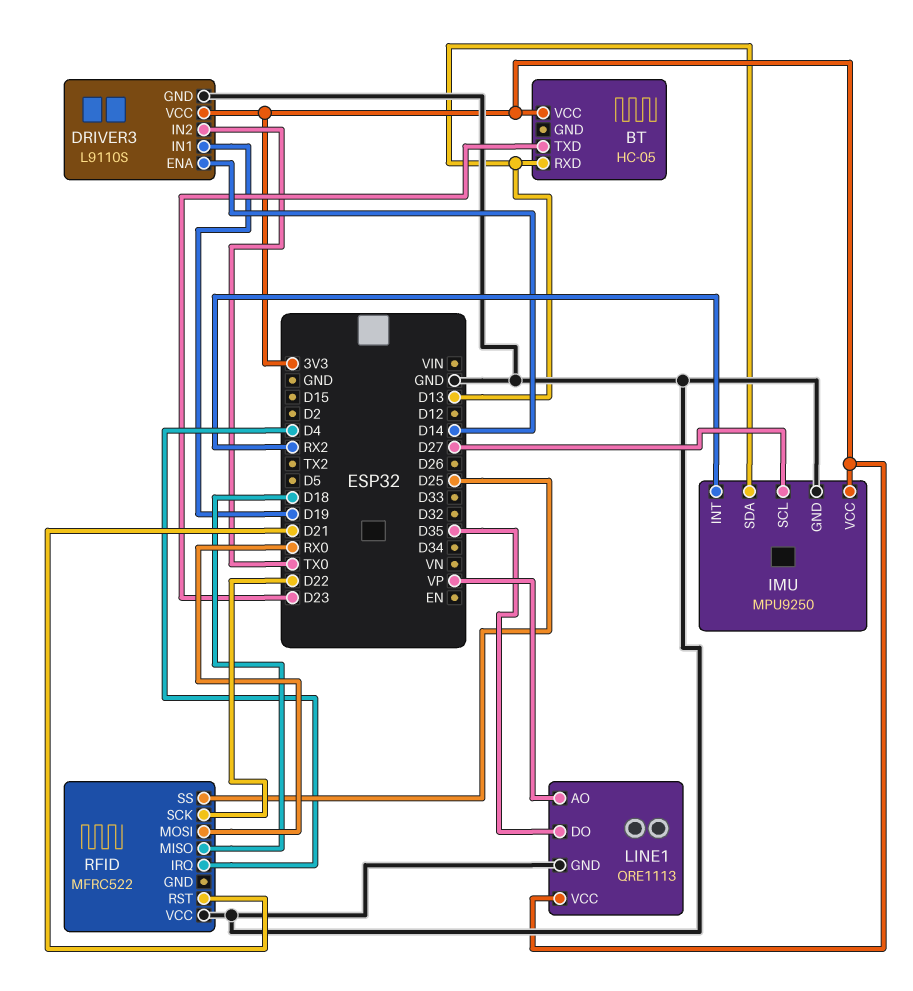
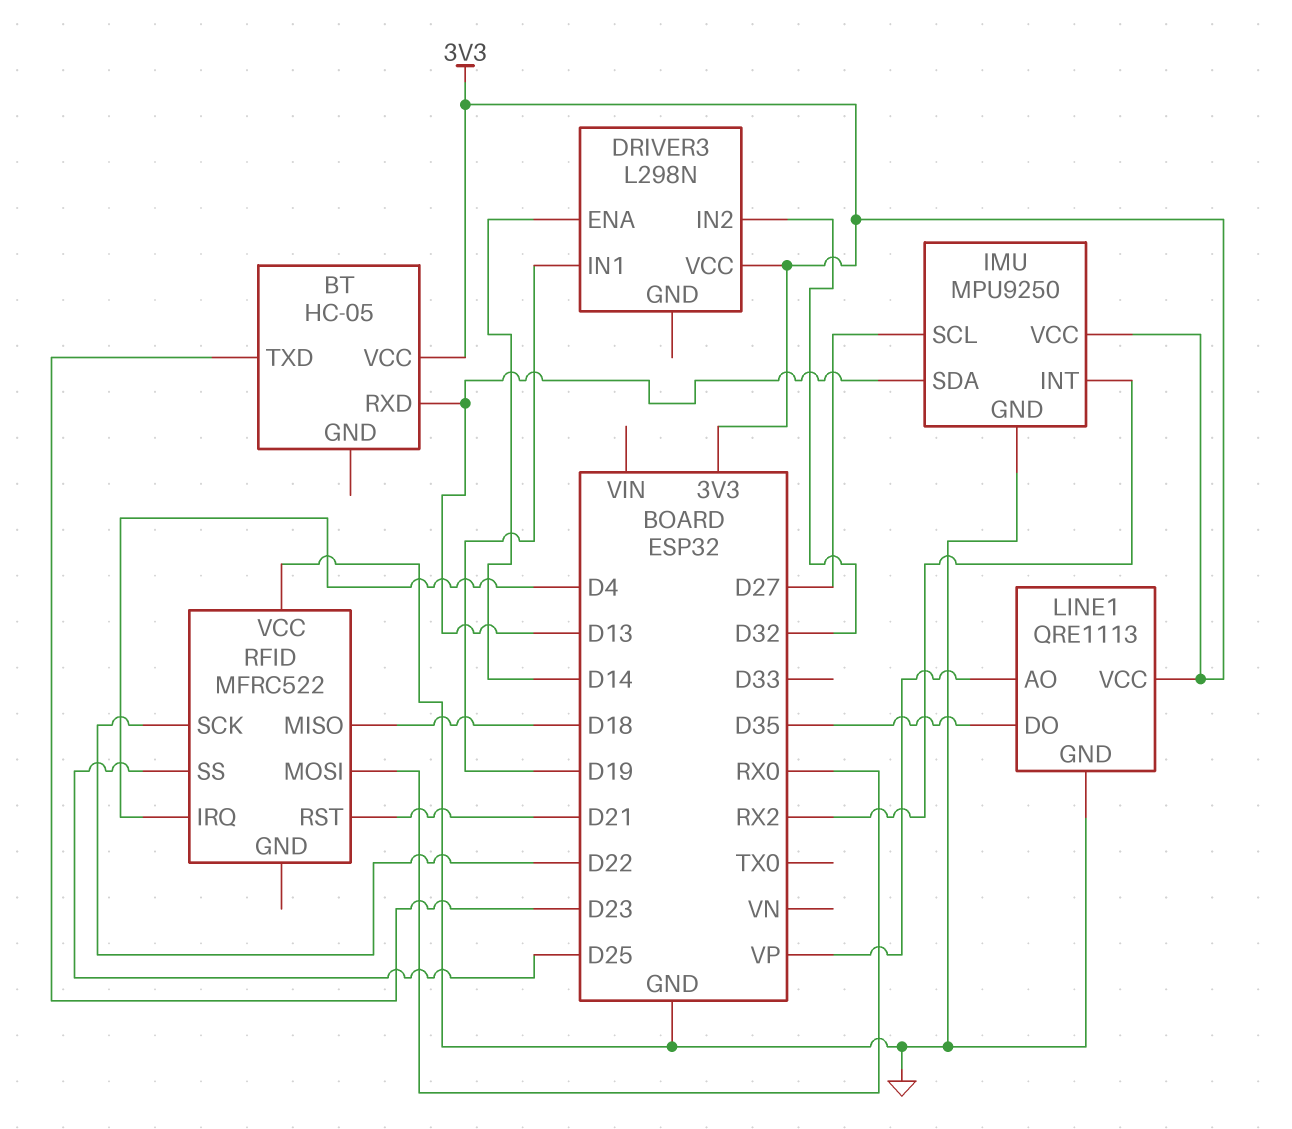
DRIVER3: L9110S -> L298N
DRIVER3 pin GND: GND -> none
DRIVER3 pin IN2: TX0 -> D32

